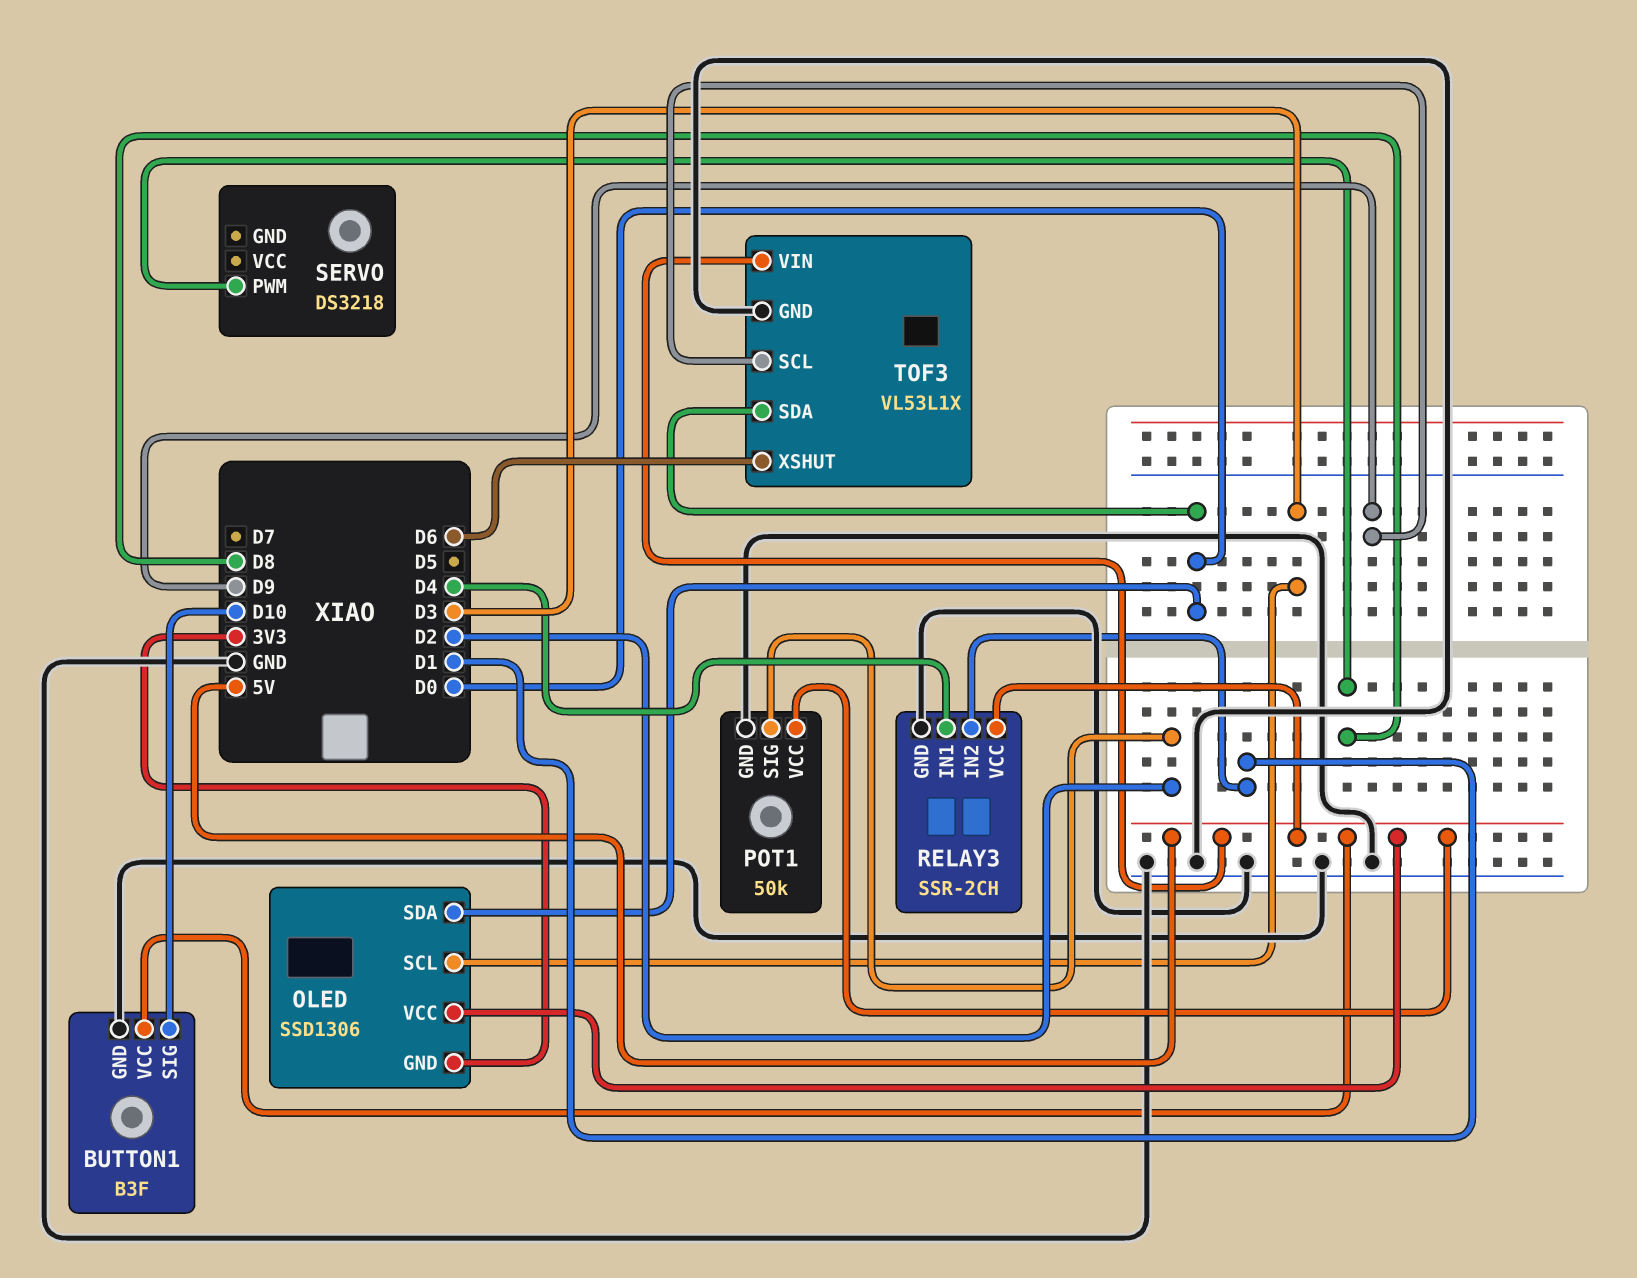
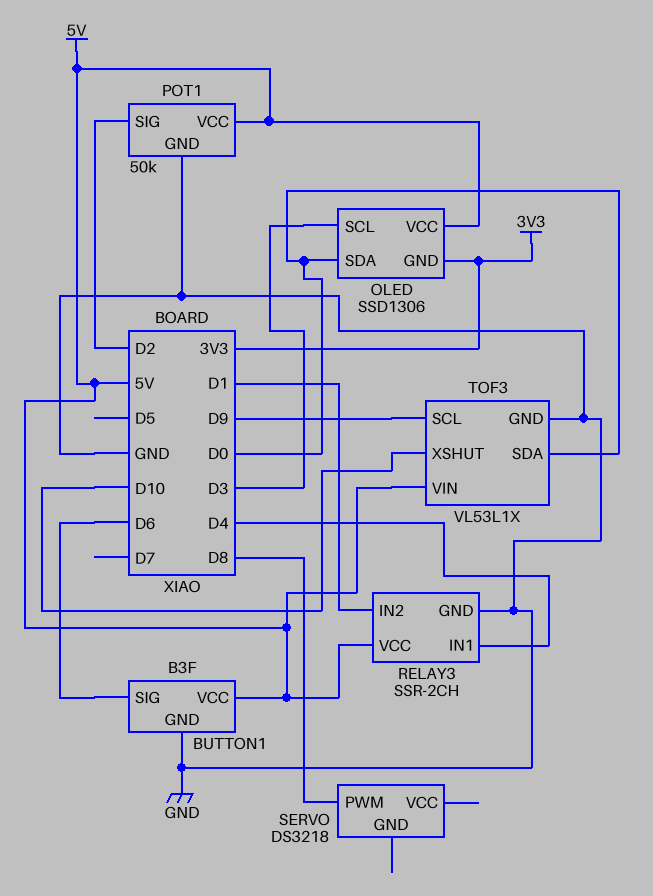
BUTTON1 pin SIG: D10 -> D6
TOF3 pin XSHUT: D6 -> D10

